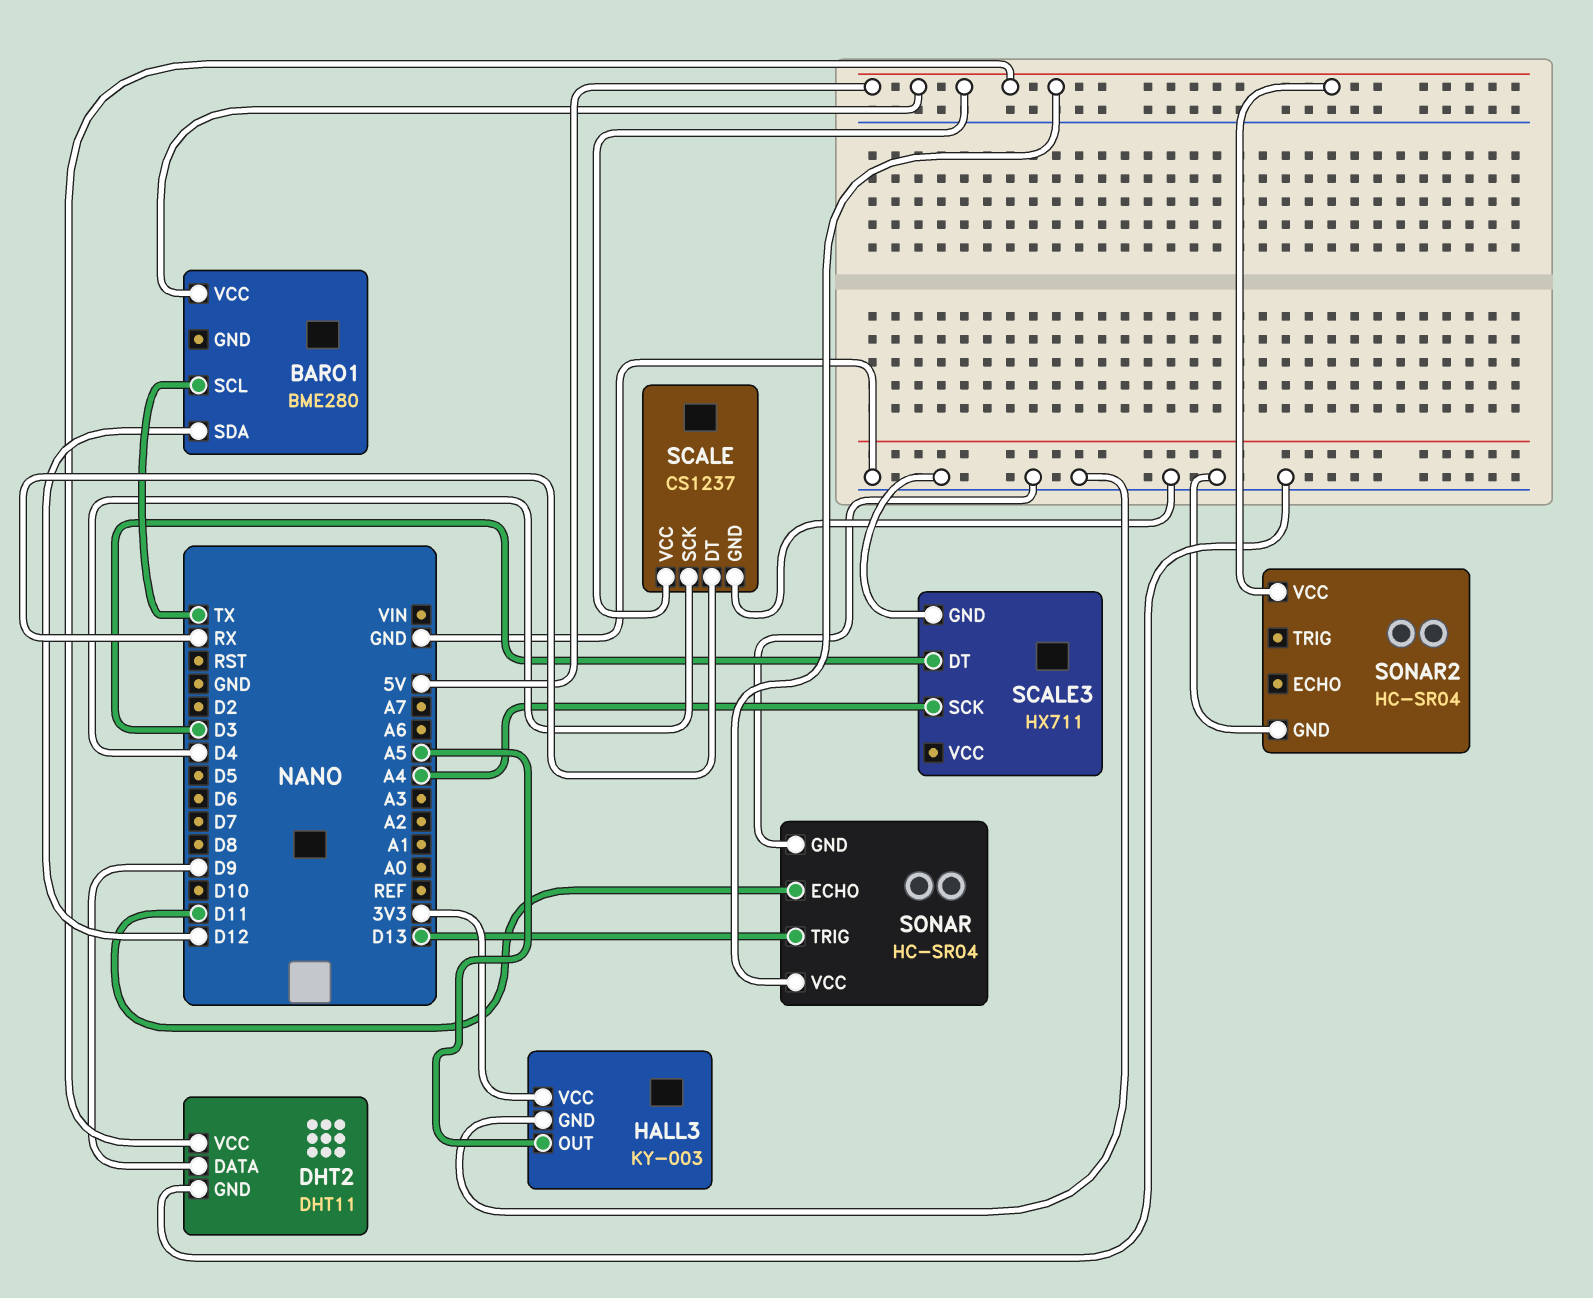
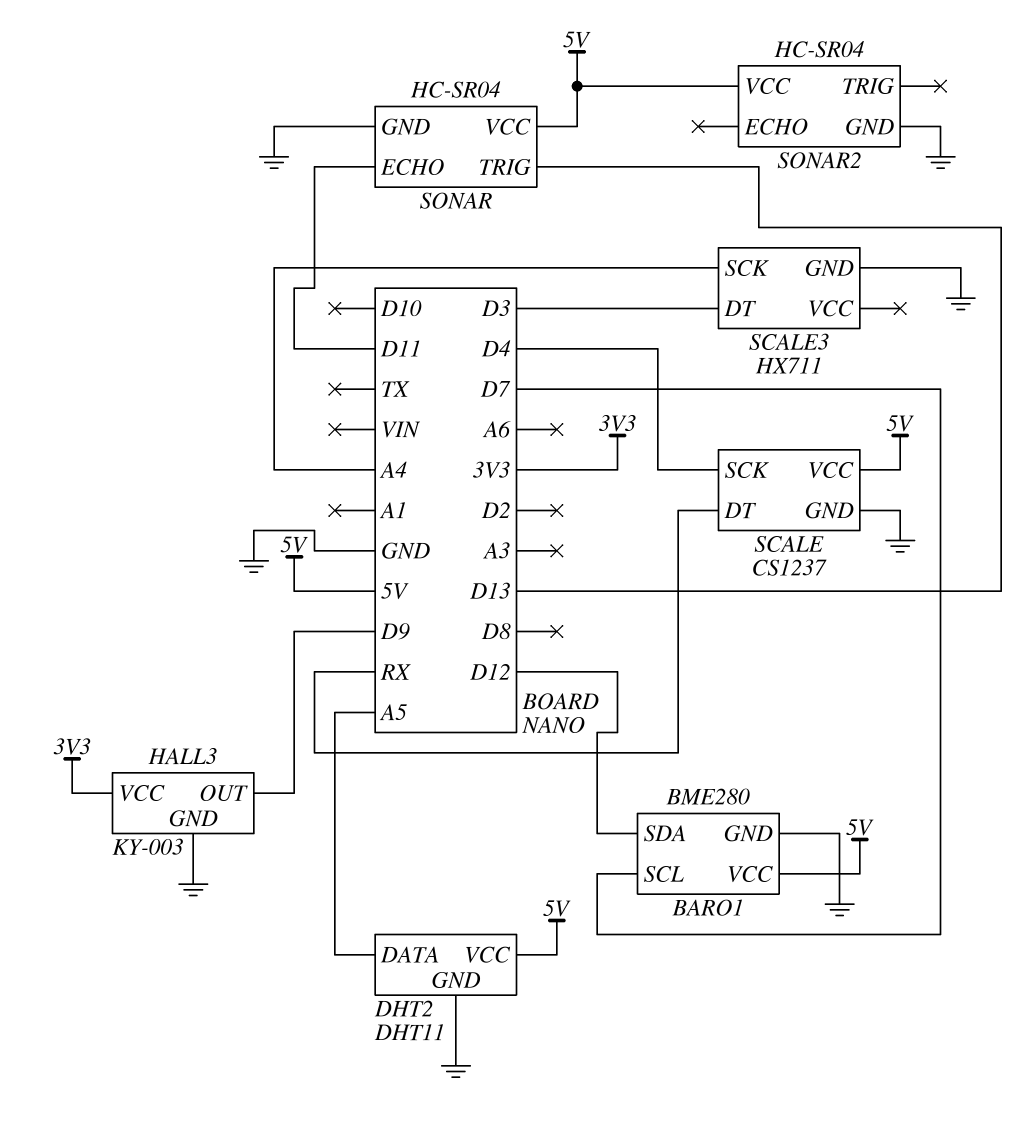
BARO1 pin GND: none -> GND
BARO1 pin SCL: TX -> D7
DHT2 pin DATA: D9 -> A5
HALL3 pin OUT: A5 -> D9

